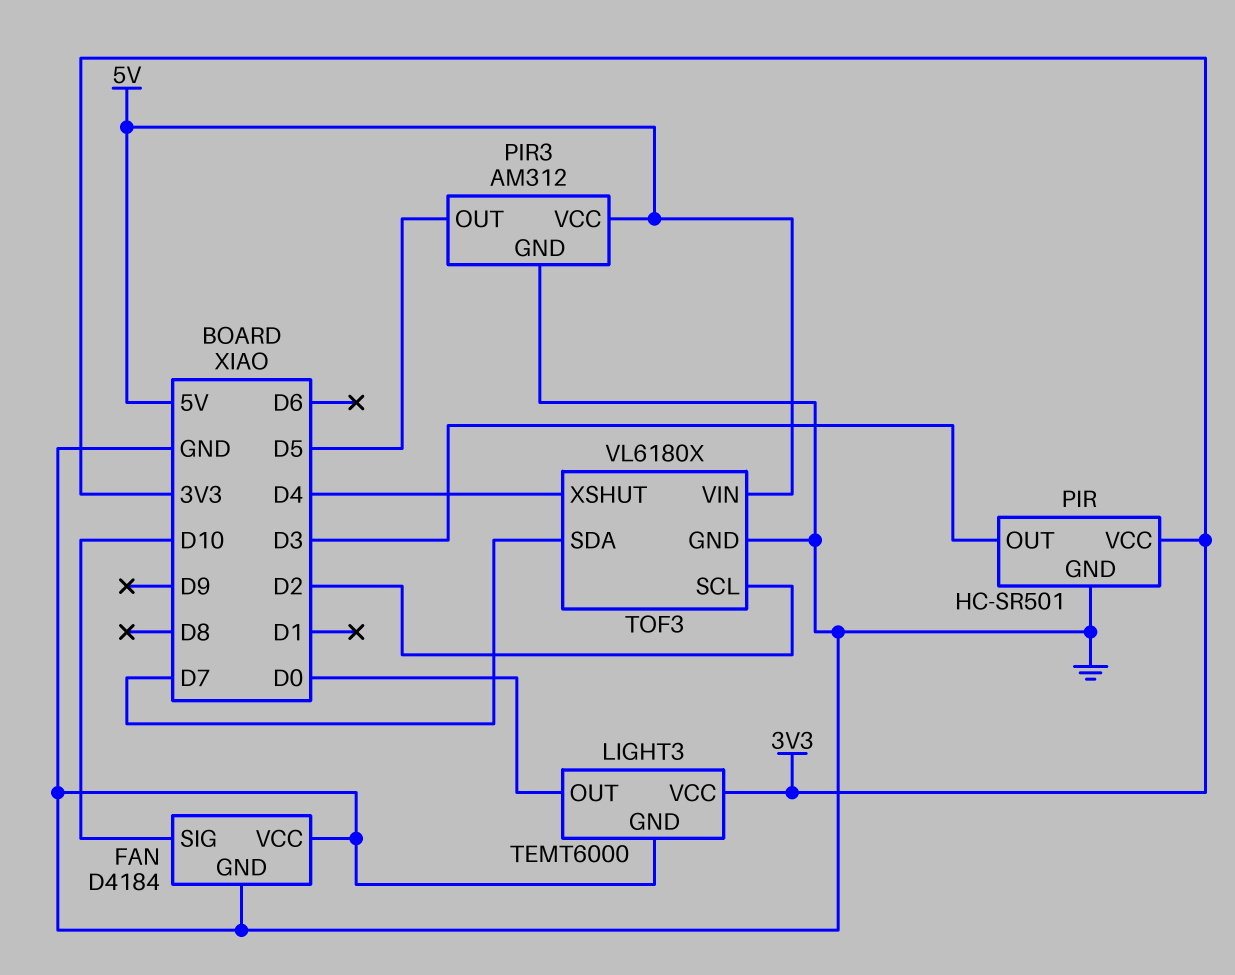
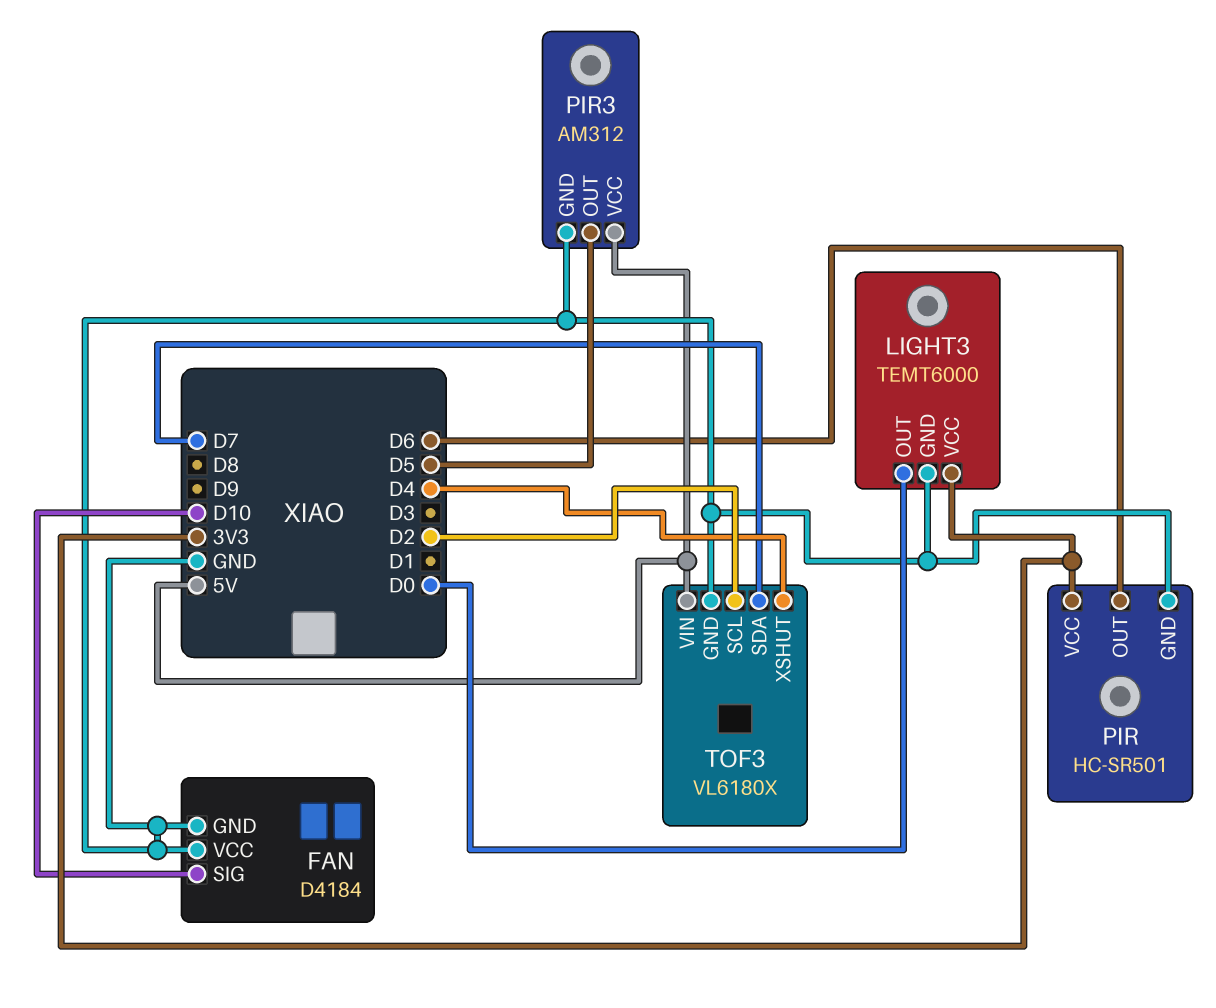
PIR pin OUT: D3 -> D6

